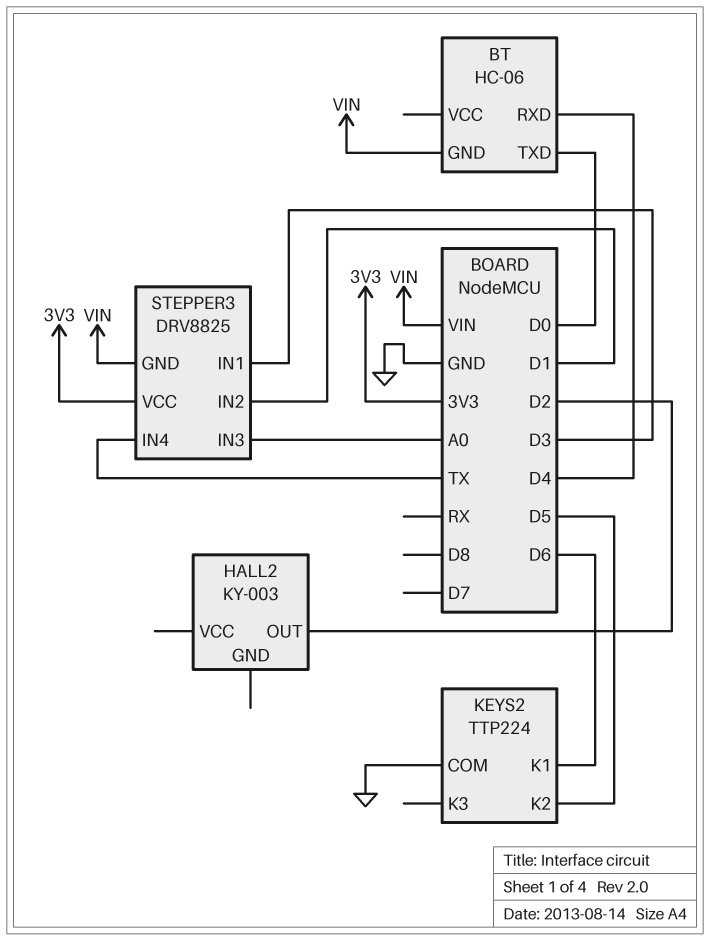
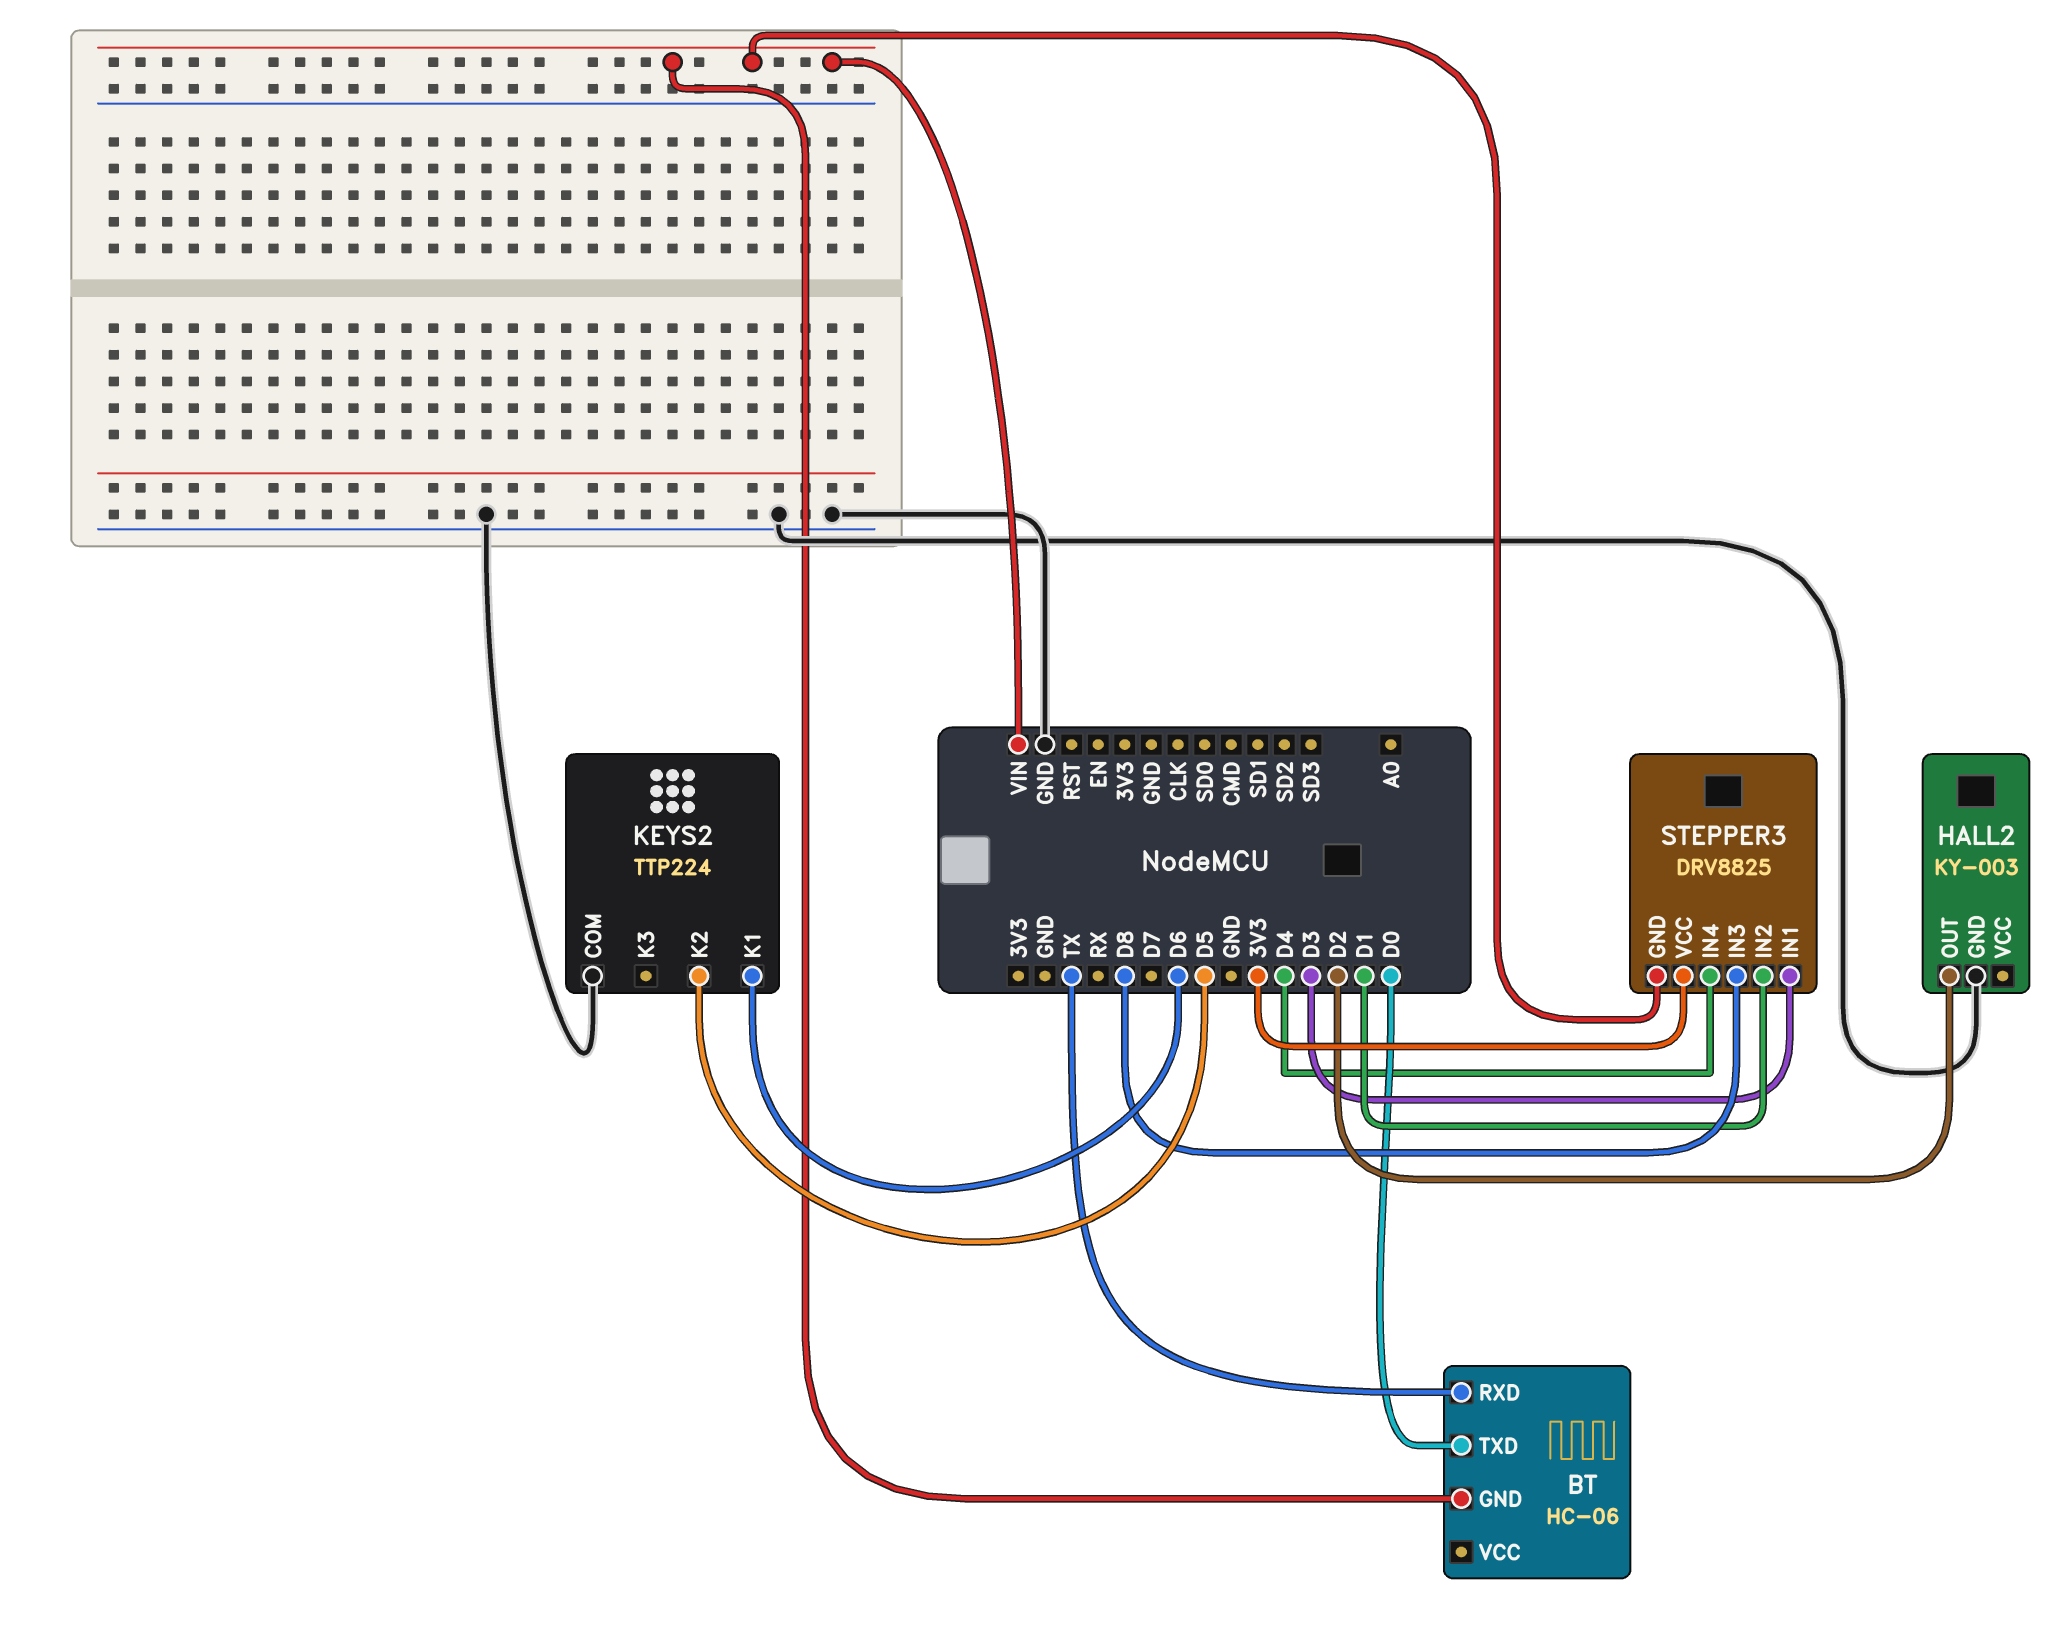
BT pin RXD: D4 -> TX
HALL2 pin GND: none -> GND
STEPPER3 pin IN3: A0 -> D8
STEPPER3 pin IN4: TX -> D4

